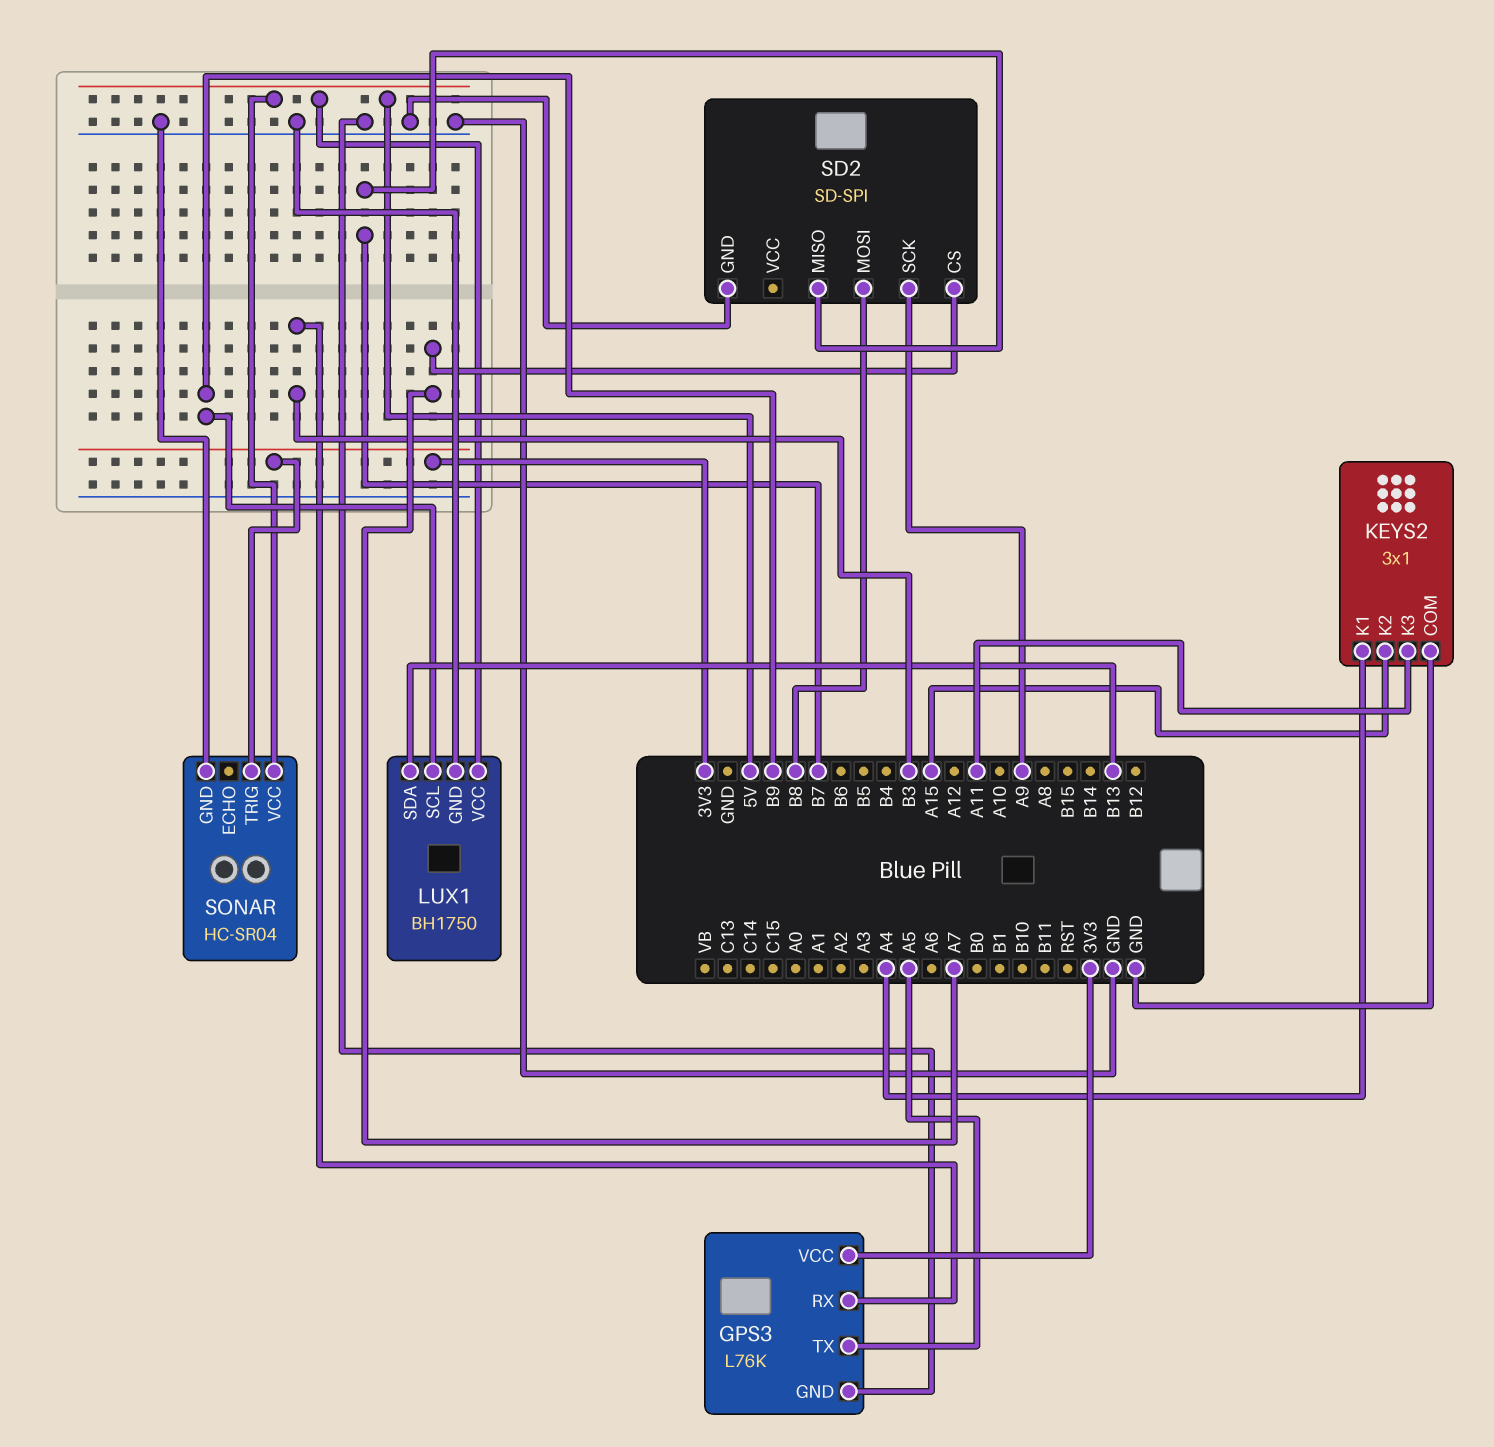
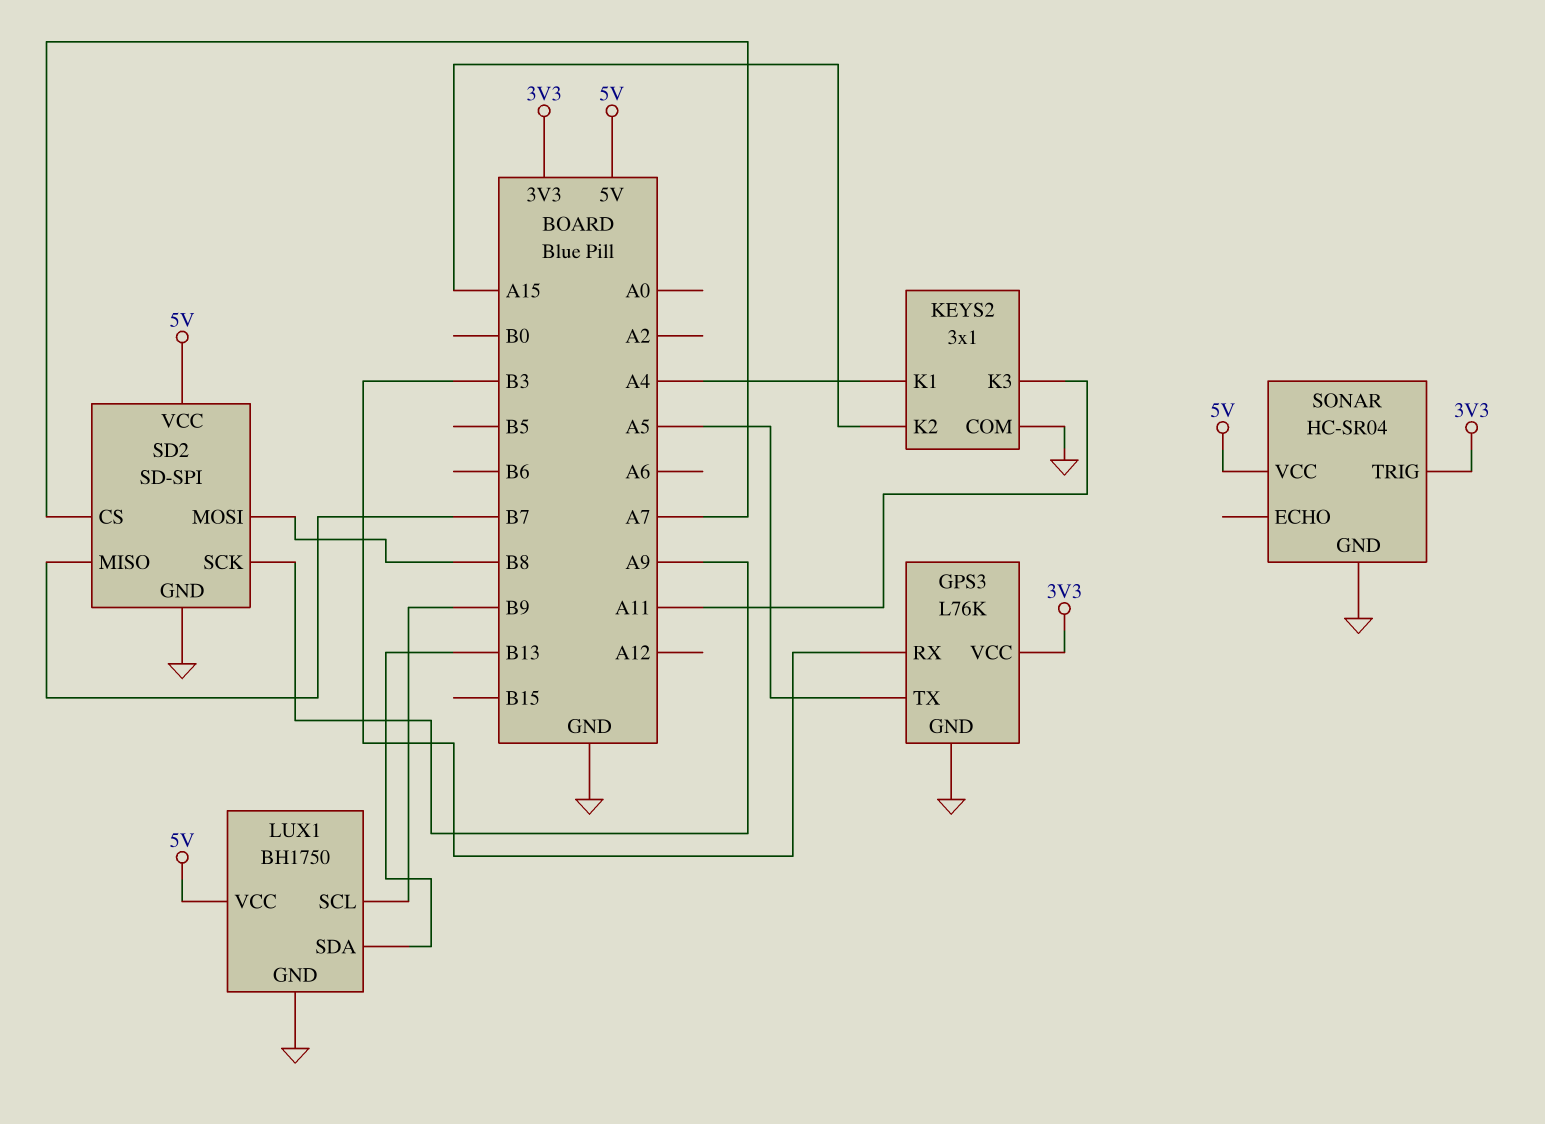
SD2 pin VCC: none -> 5V

